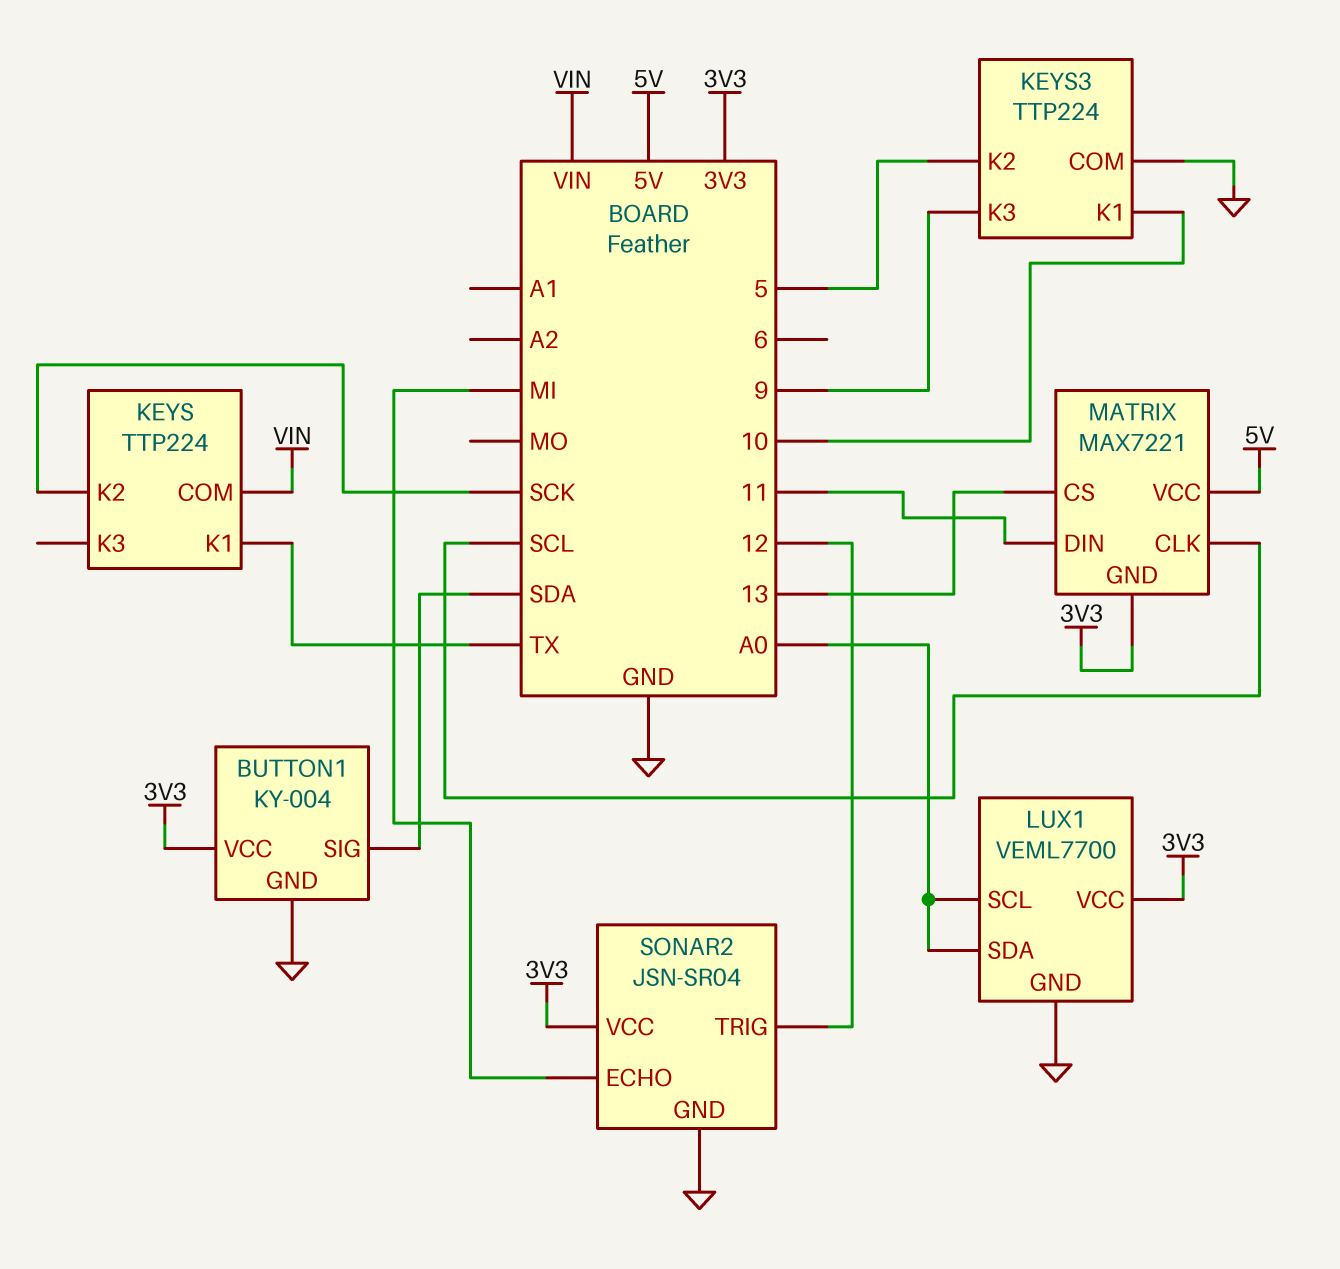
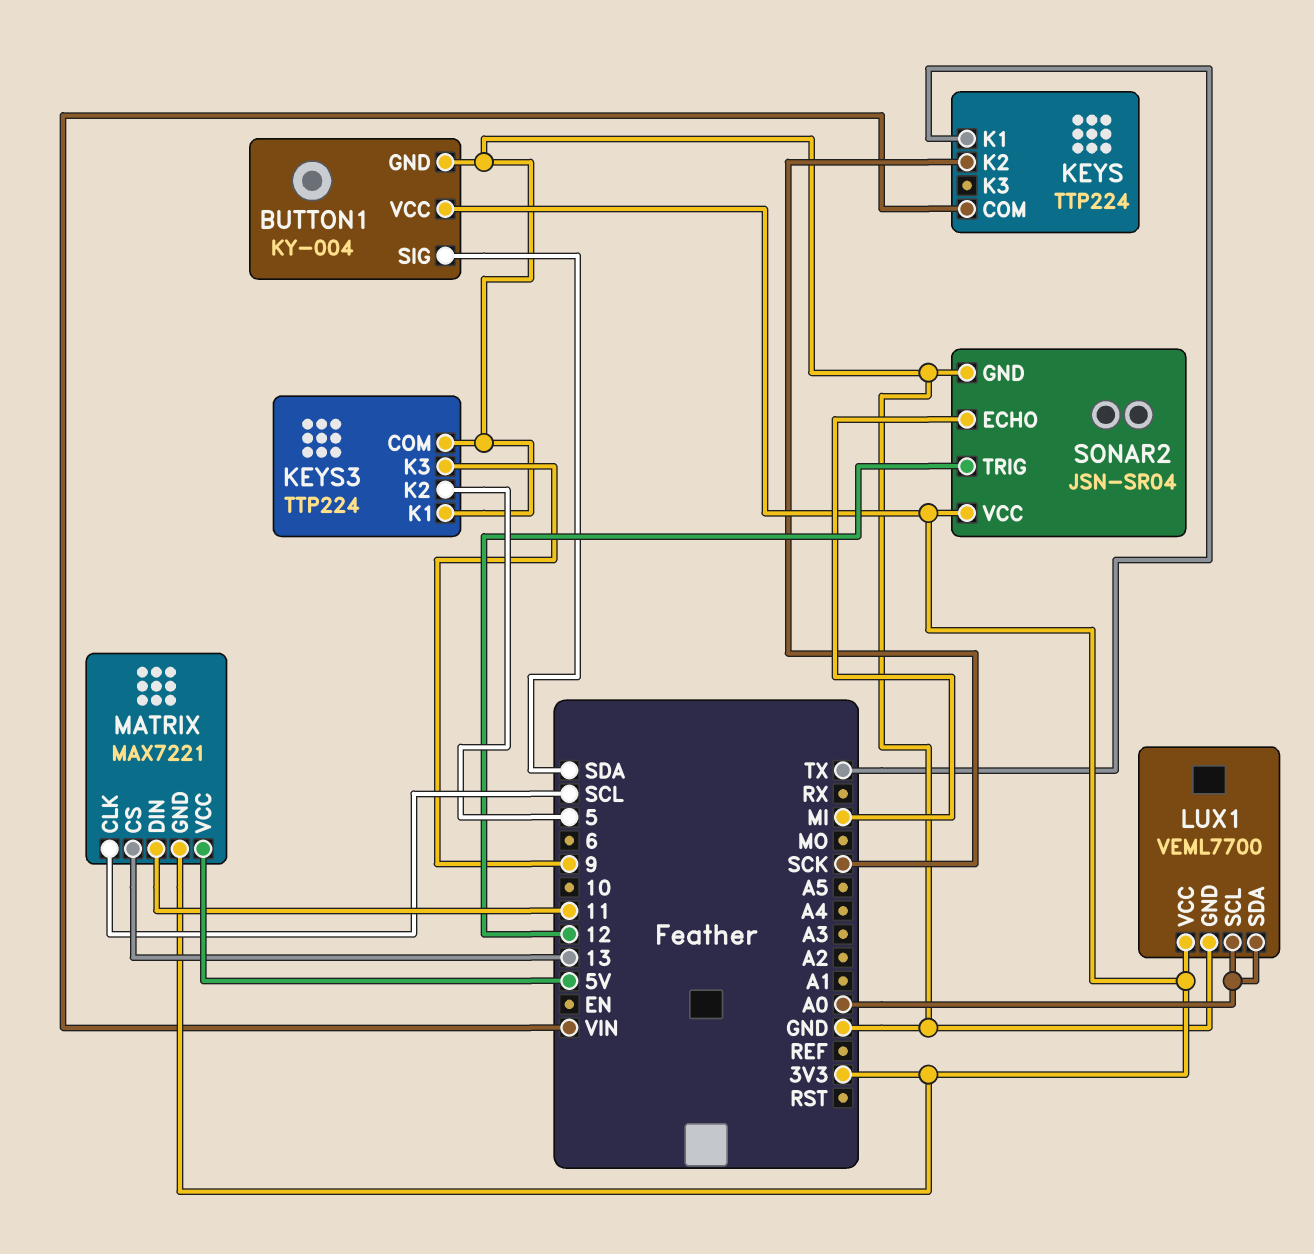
KEYS3 pin K1: 10 -> GND

